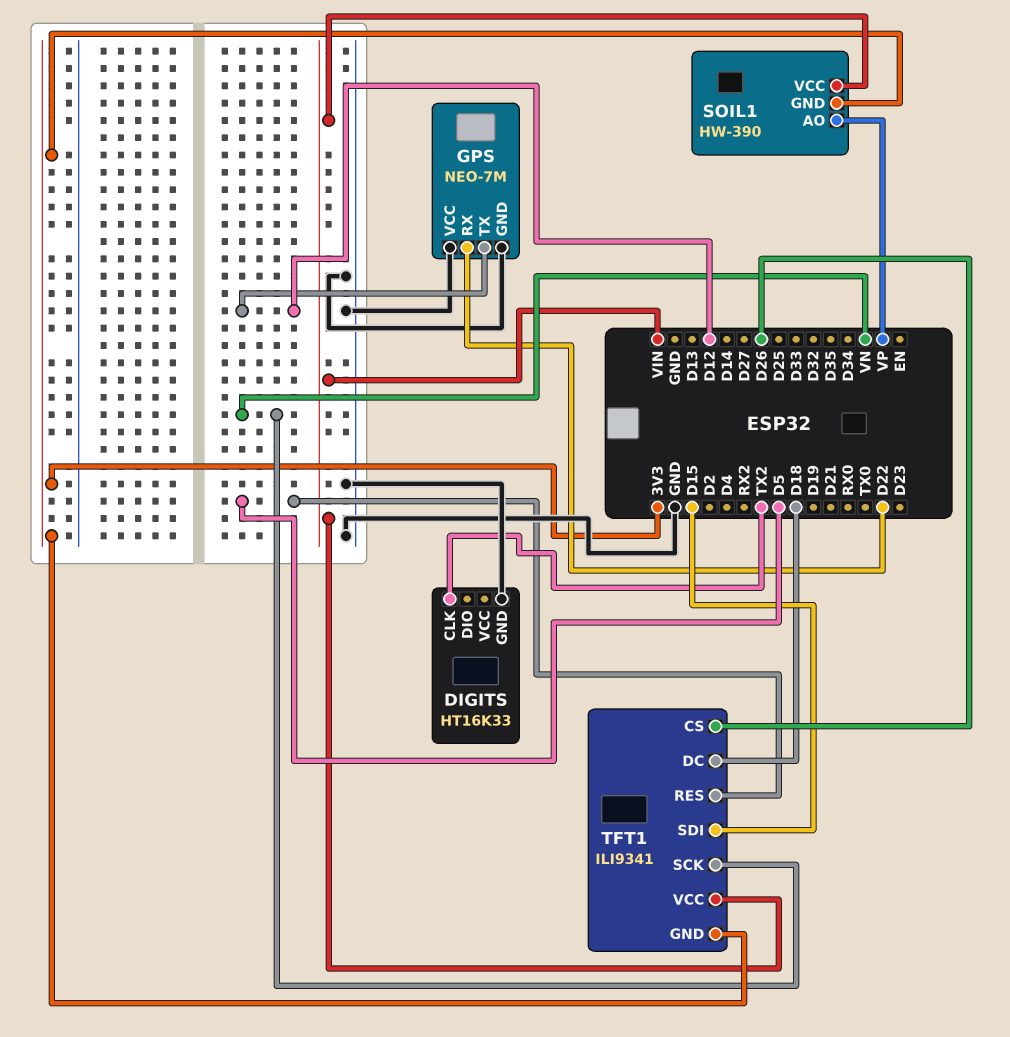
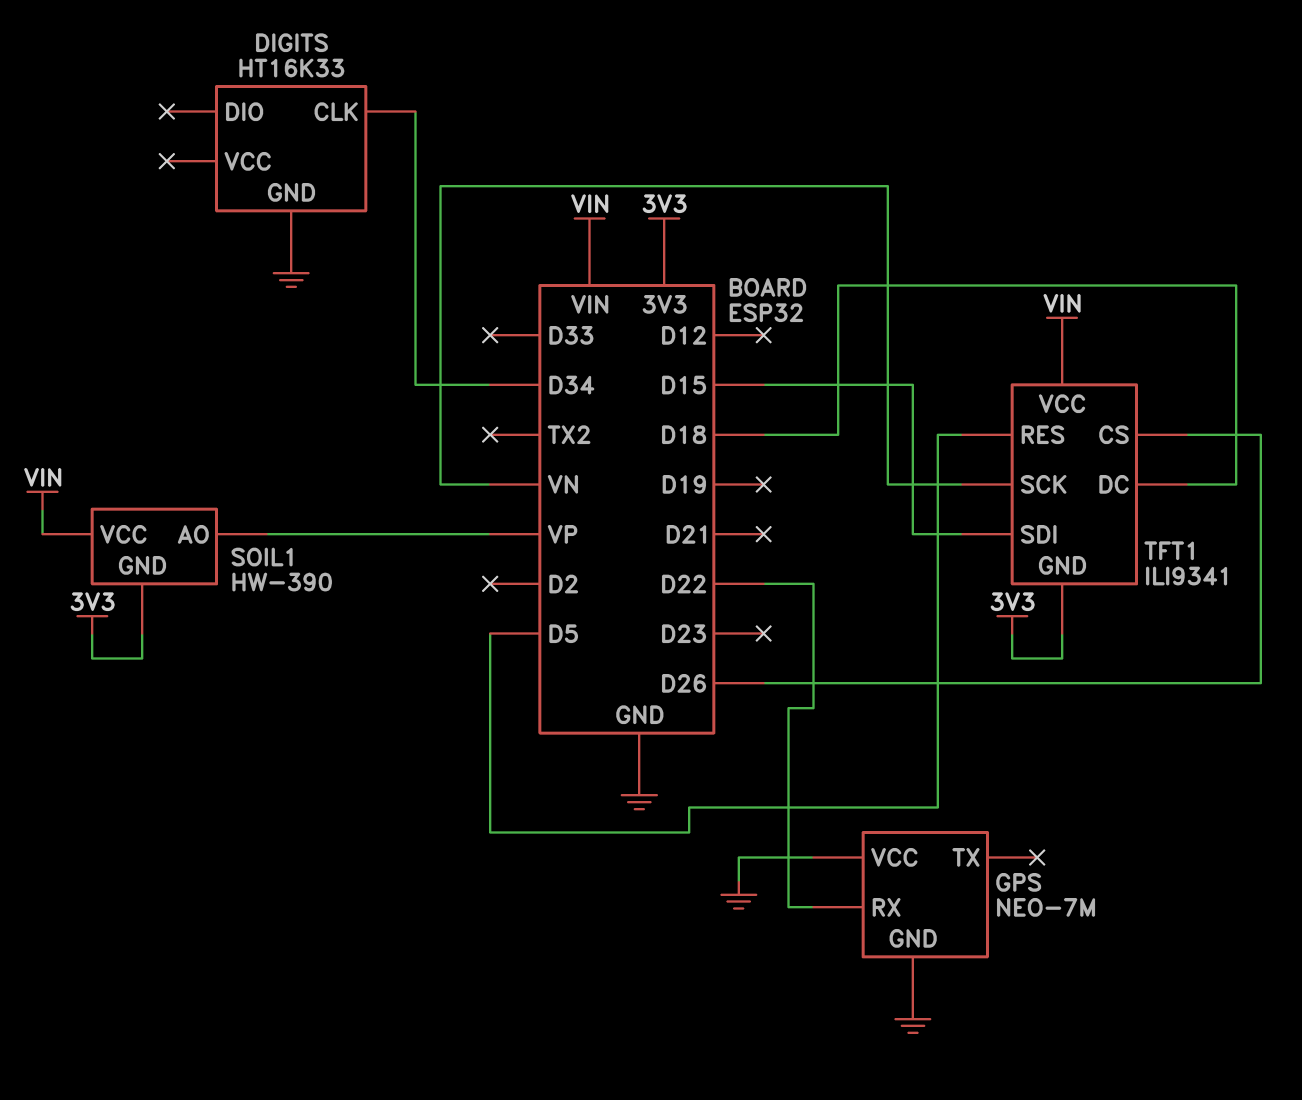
DIGITS pin CLK: TX2 -> D34
GPS pin TX: D12 -> none

